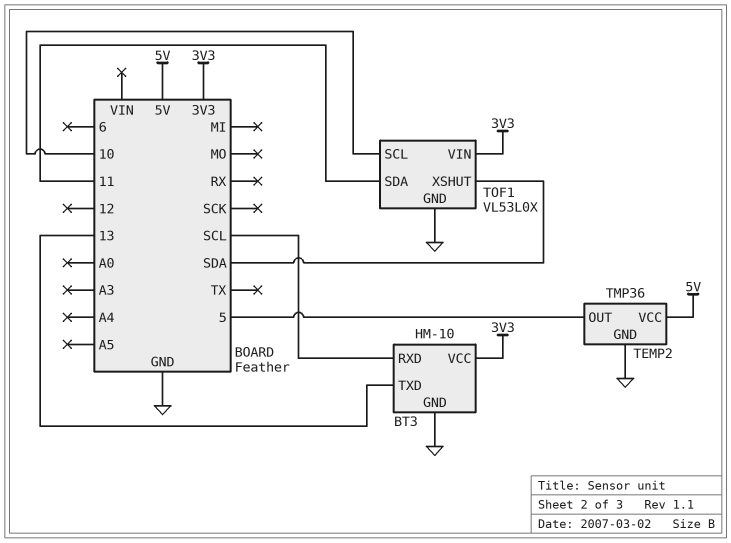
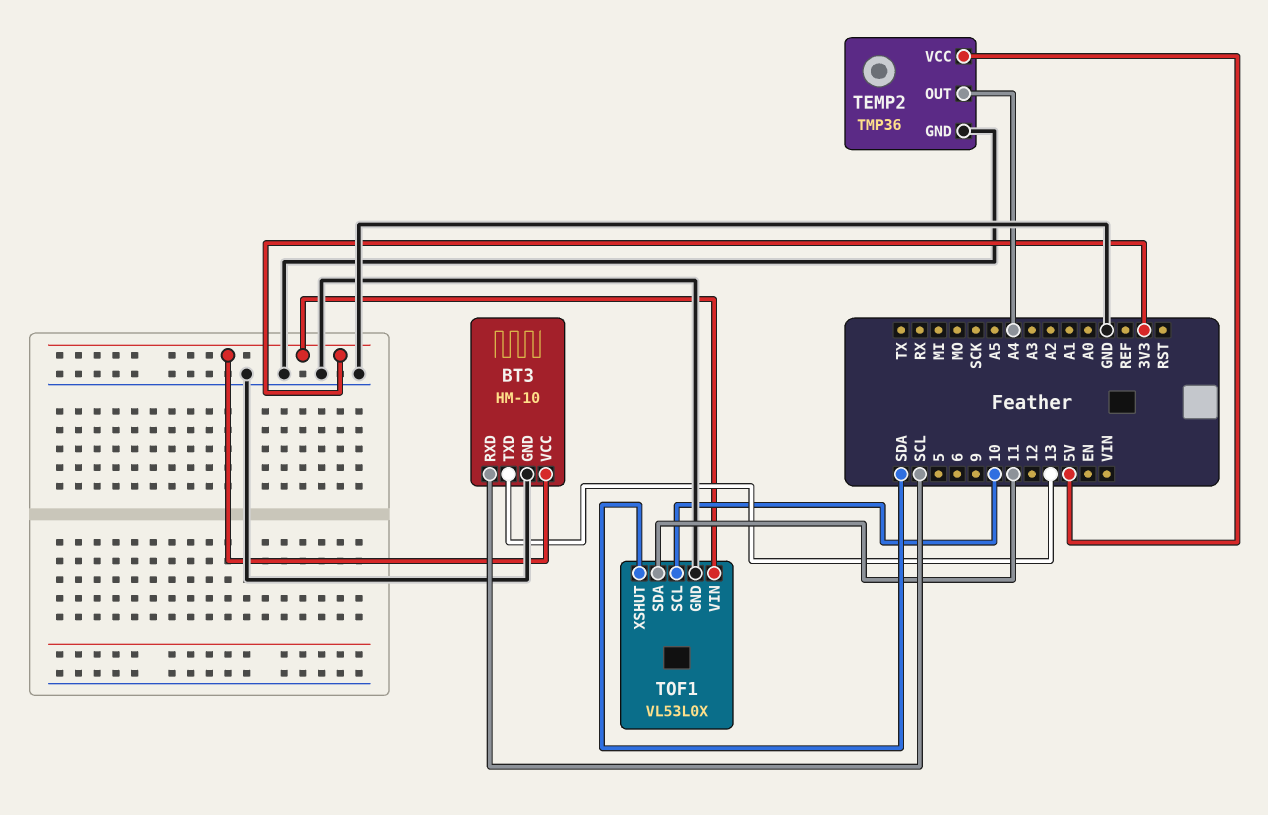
TEMP2 pin OUT: 5 -> A4

